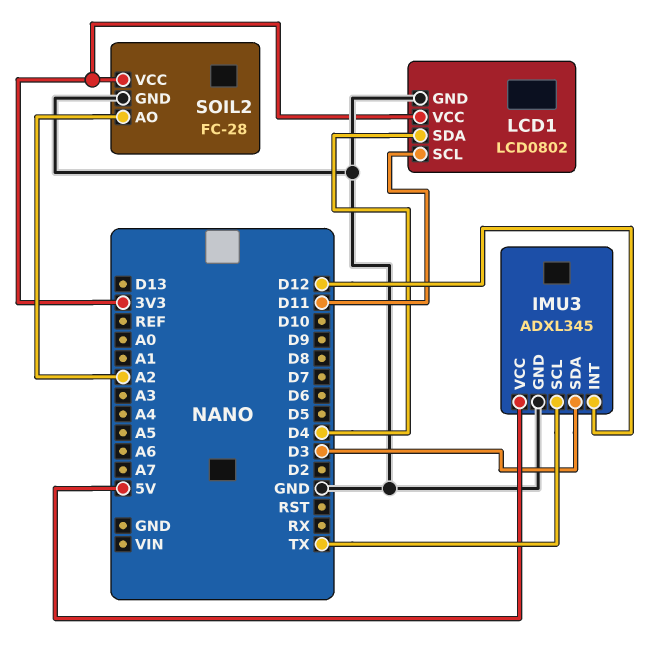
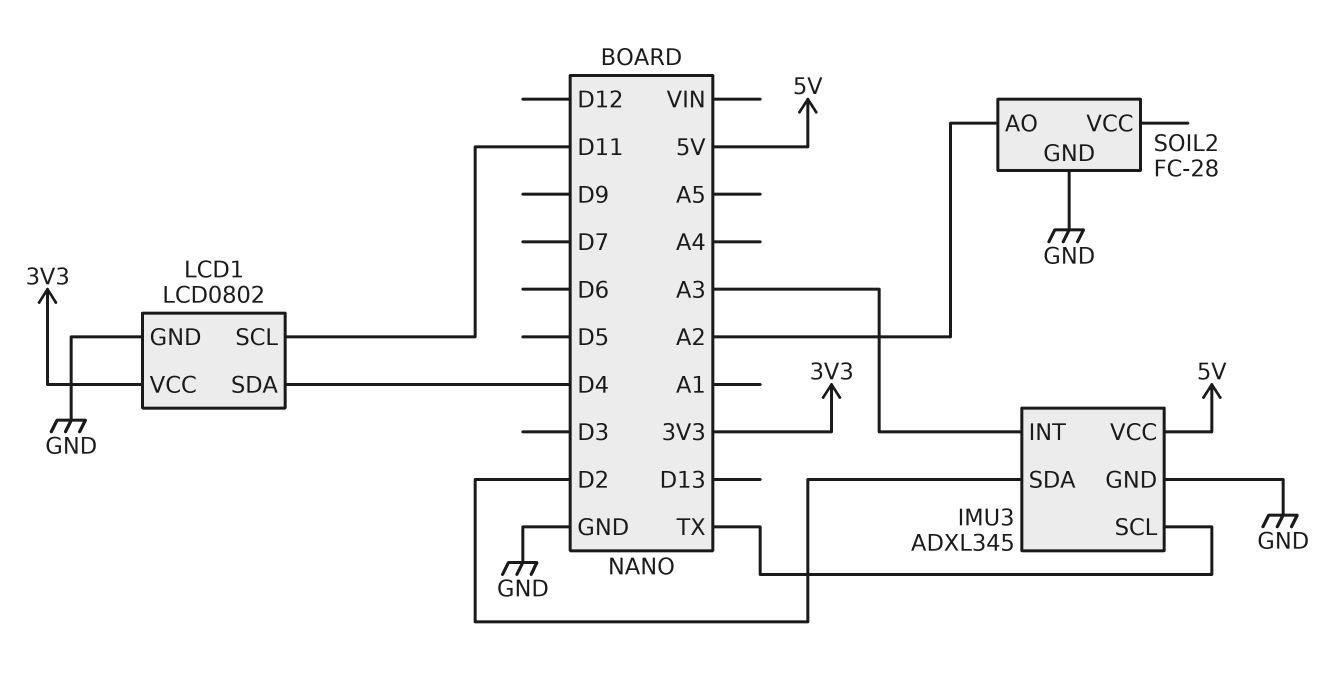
IMU3 pin INT: D12 -> A3
IMU3 pin SDA: D3 -> D2
SOIL2 pin VCC: 3V3 -> none

